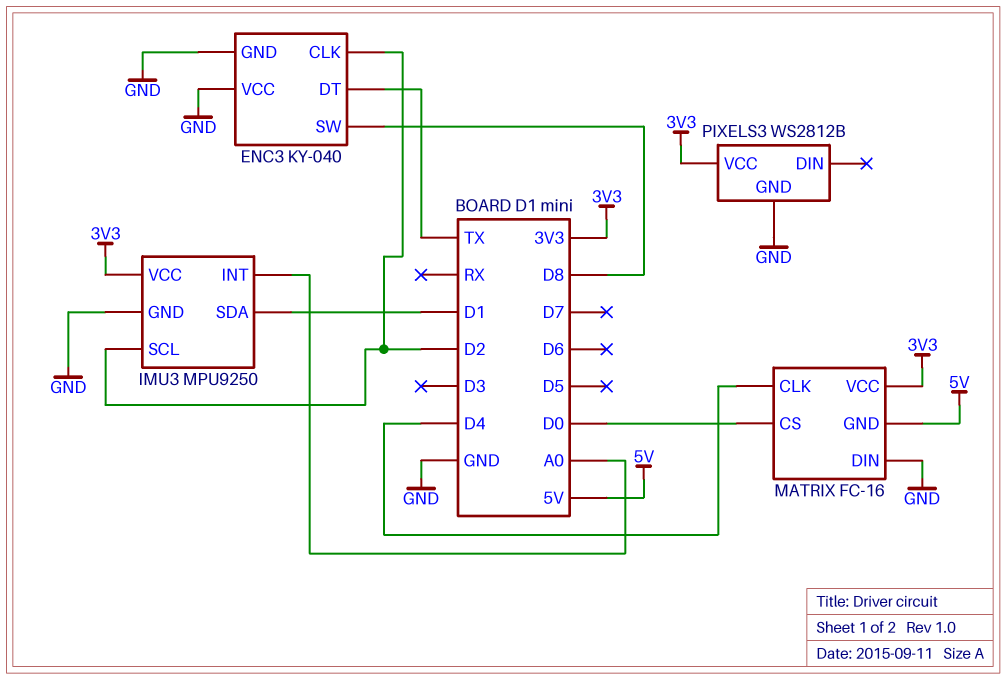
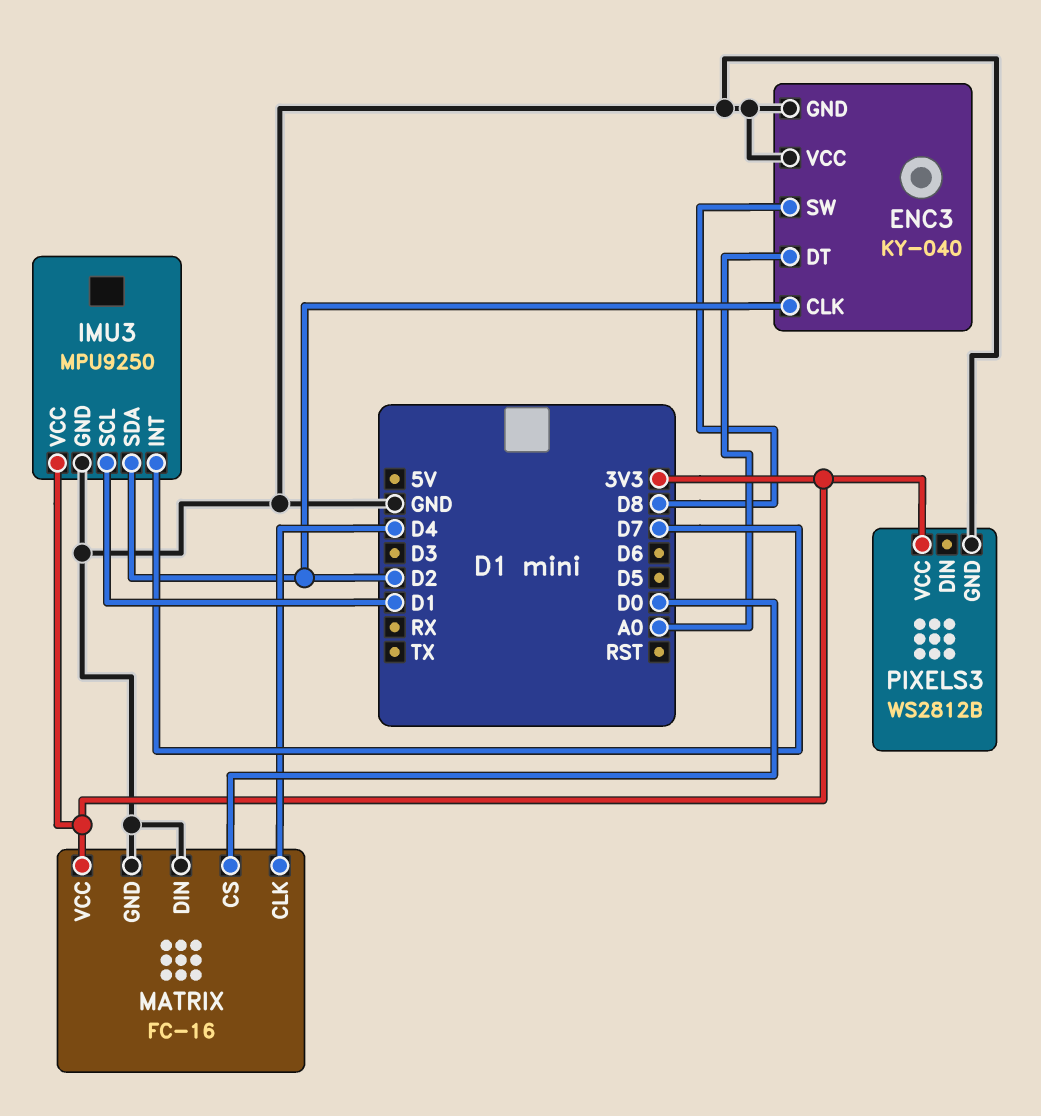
ENC3 pin DT: TX -> A0
IMU3 pin INT: A0 -> D7
IMU3 pin SCL: D2 -> D1
IMU3 pin SDA: D1 -> D2
MATRIX pin GND: 5V -> GND

